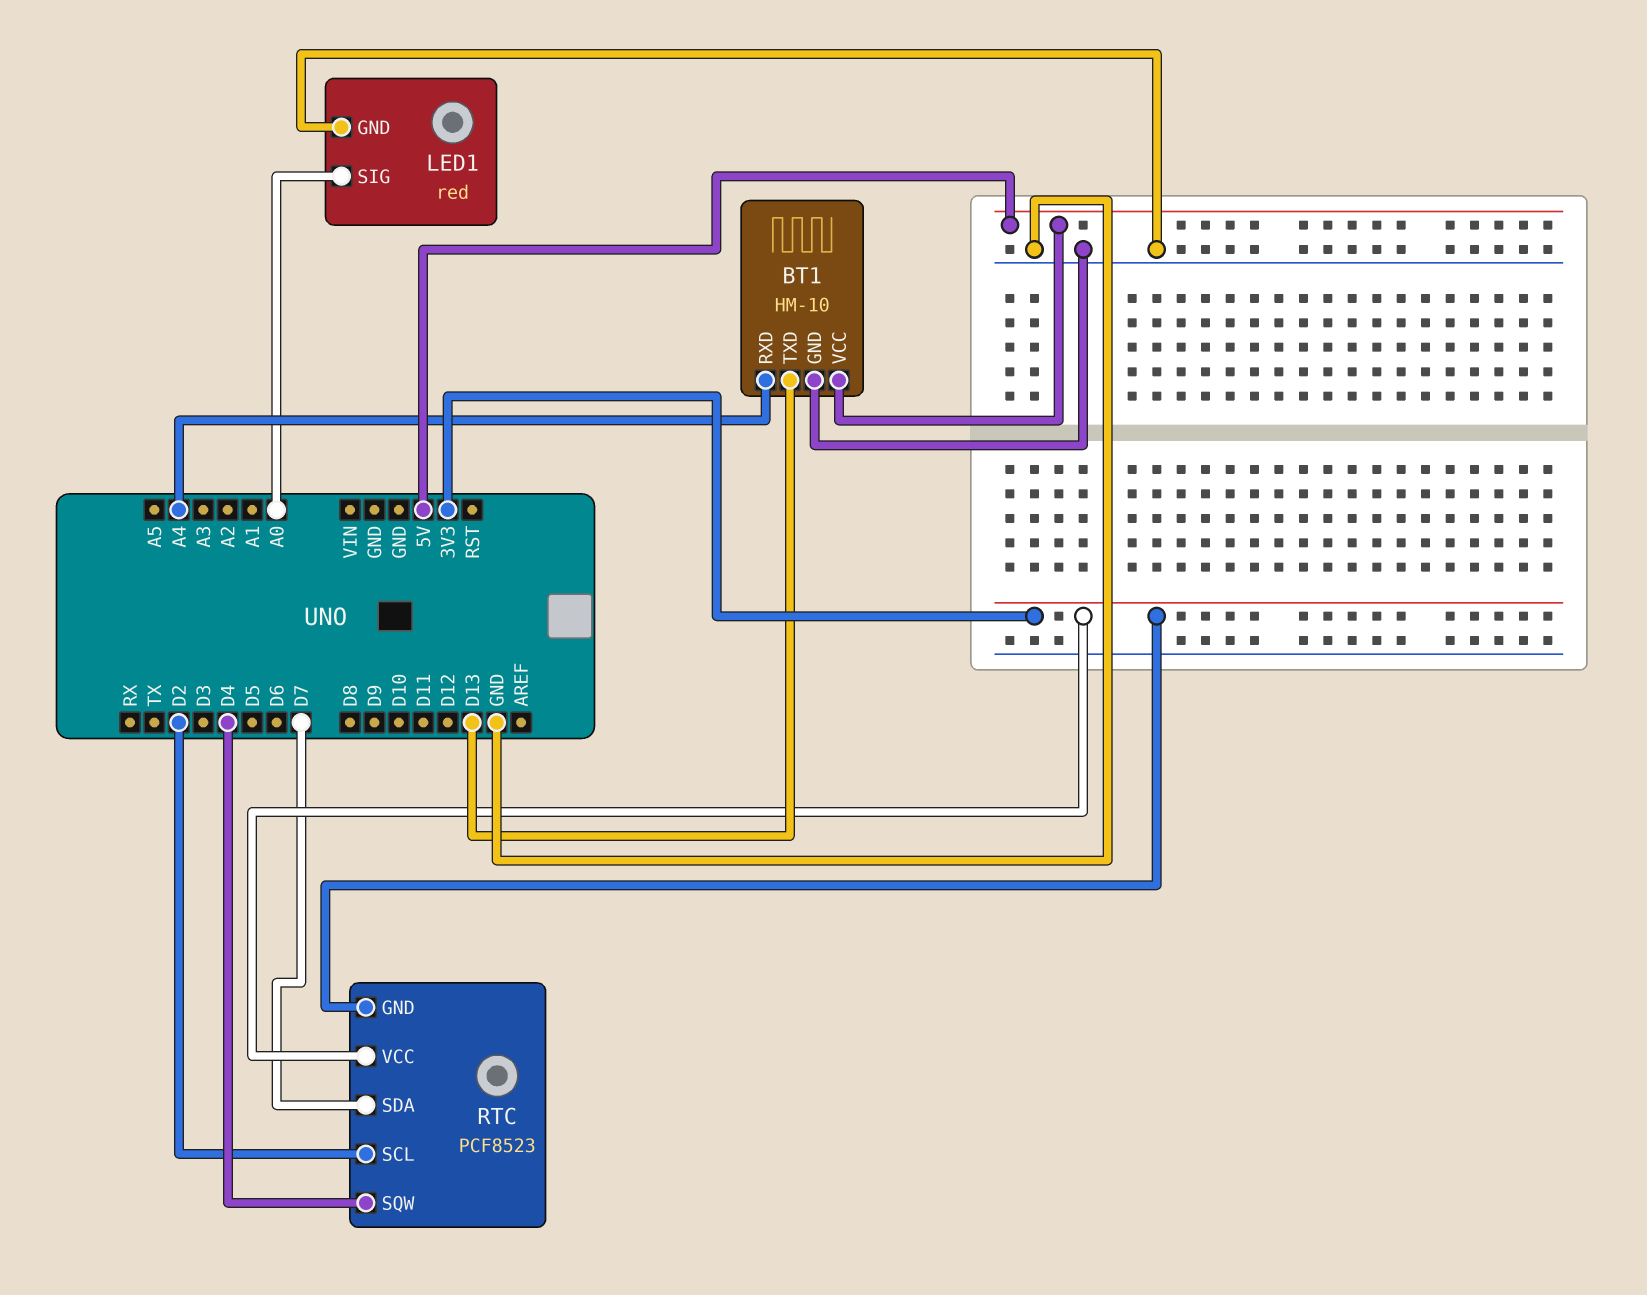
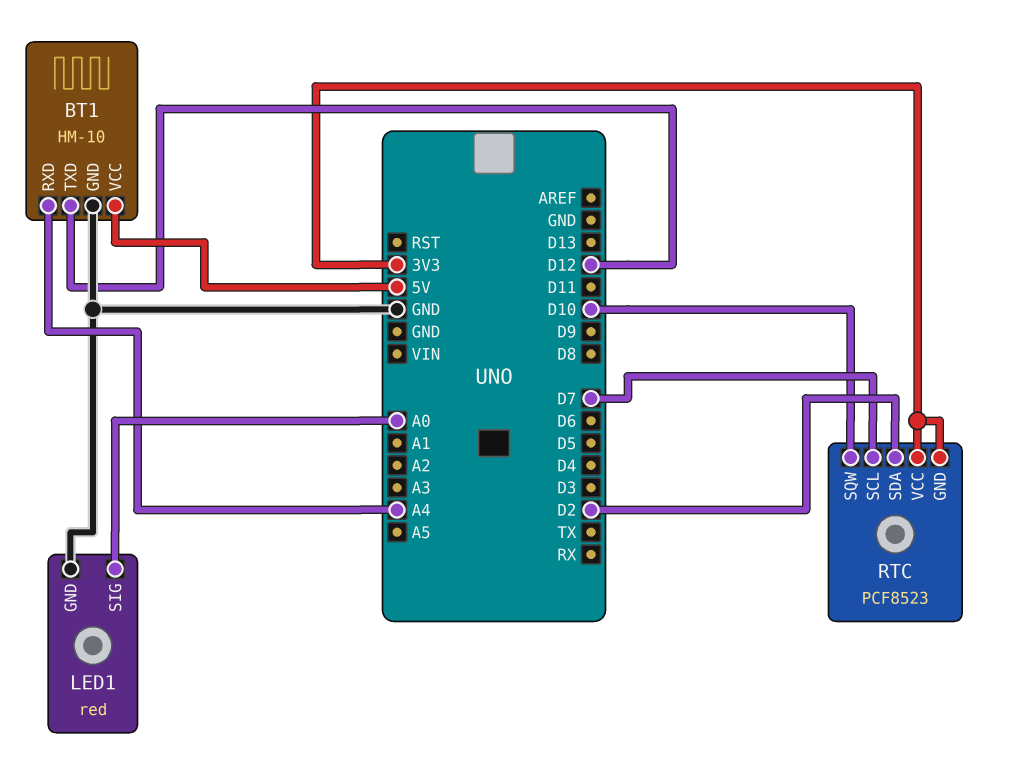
BT1 pin TXD: D13 -> D12
RTC pin SCL: D2 -> D7
RTC pin SDA: D7 -> D2
RTC pin SQW: D4 -> D10

